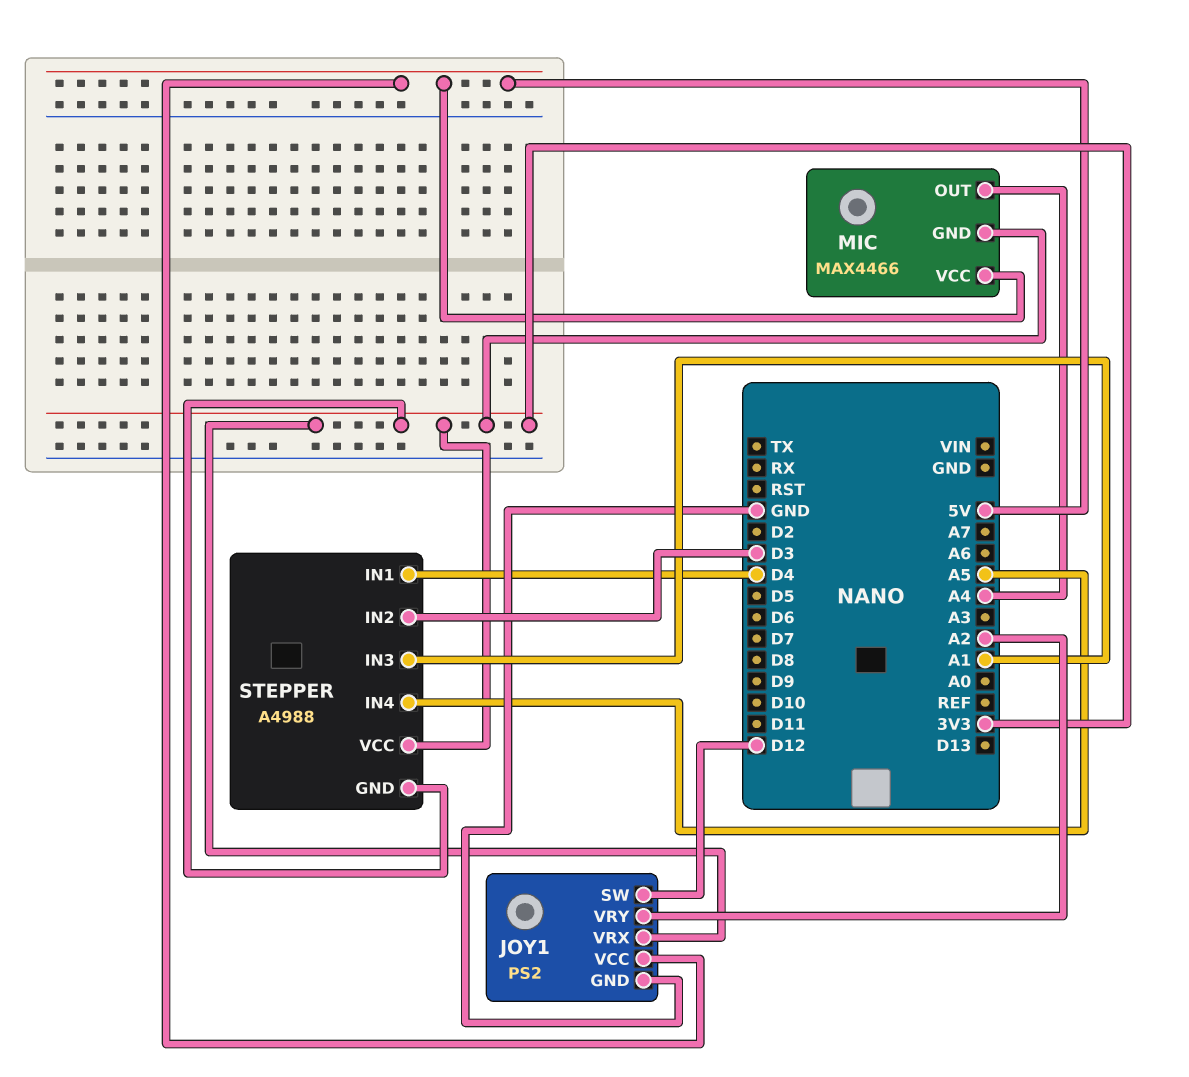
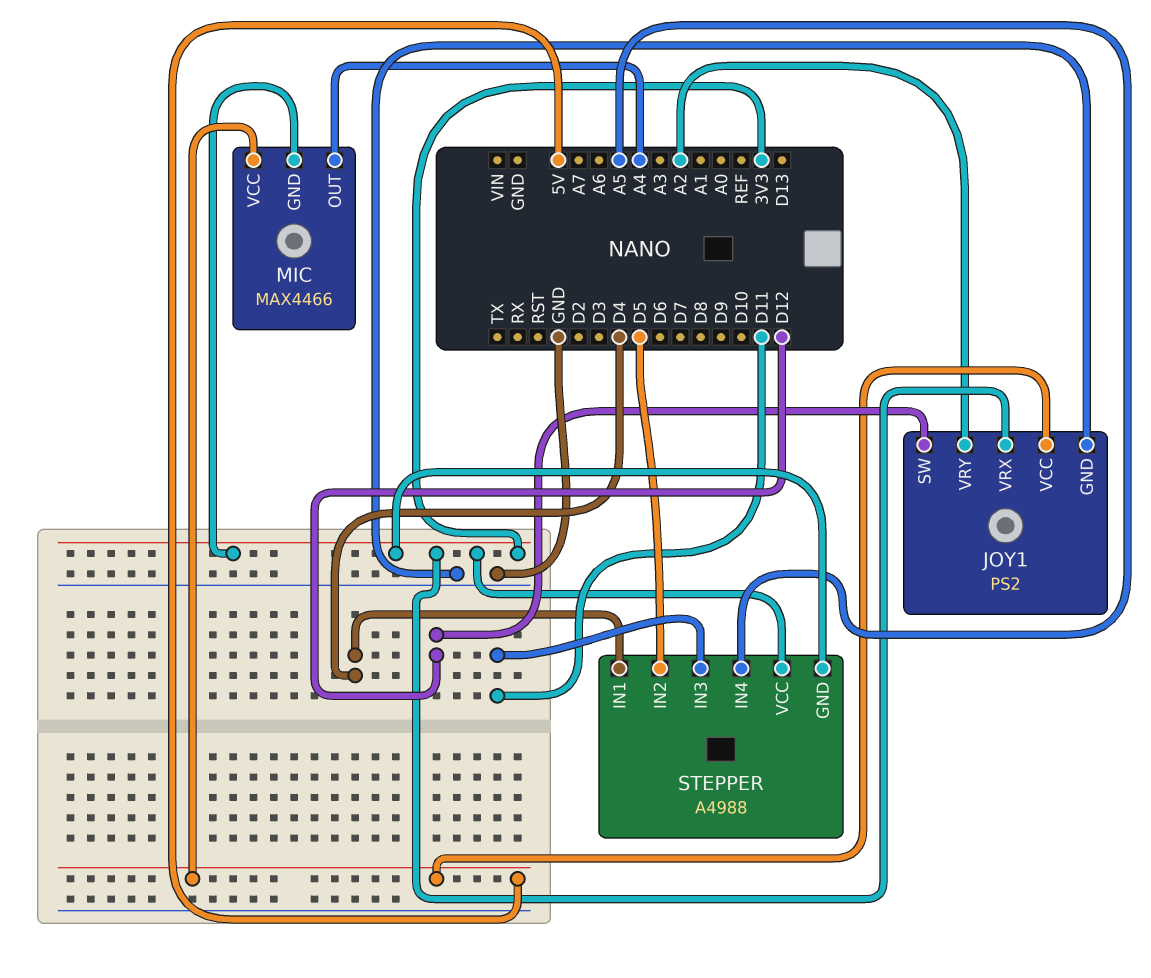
STEPPER pin IN2: D3 -> D5
STEPPER pin IN3: A1 -> D11

